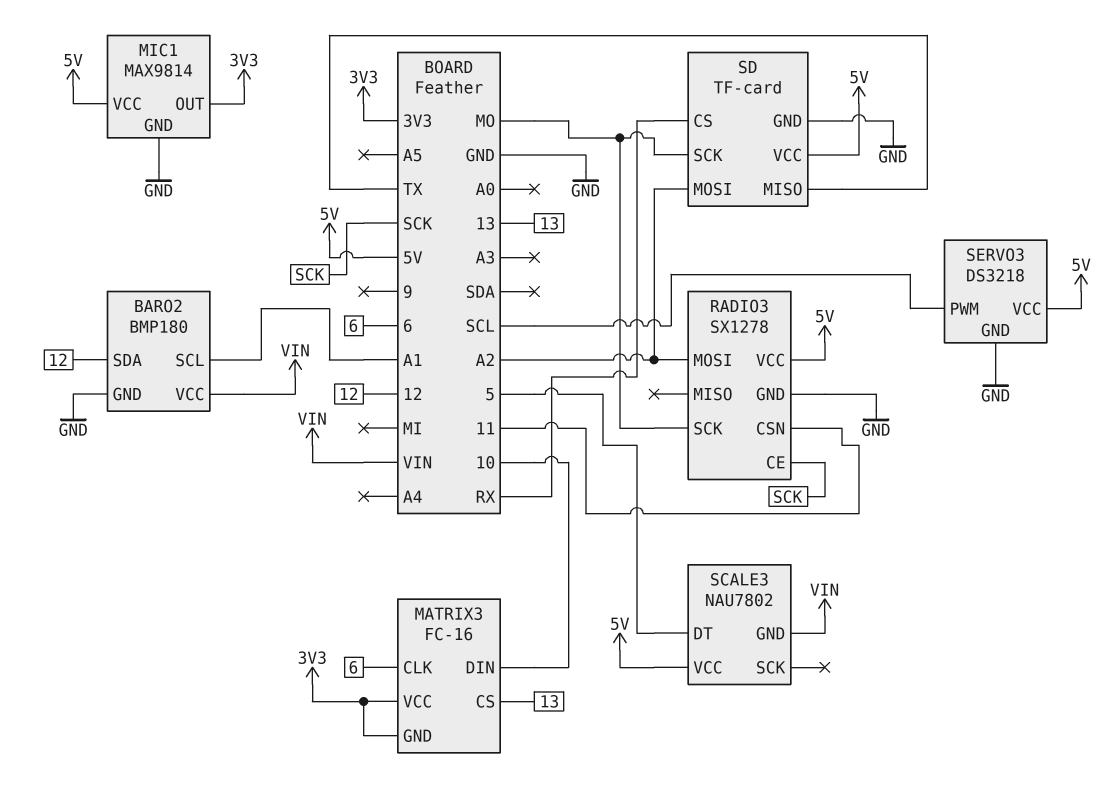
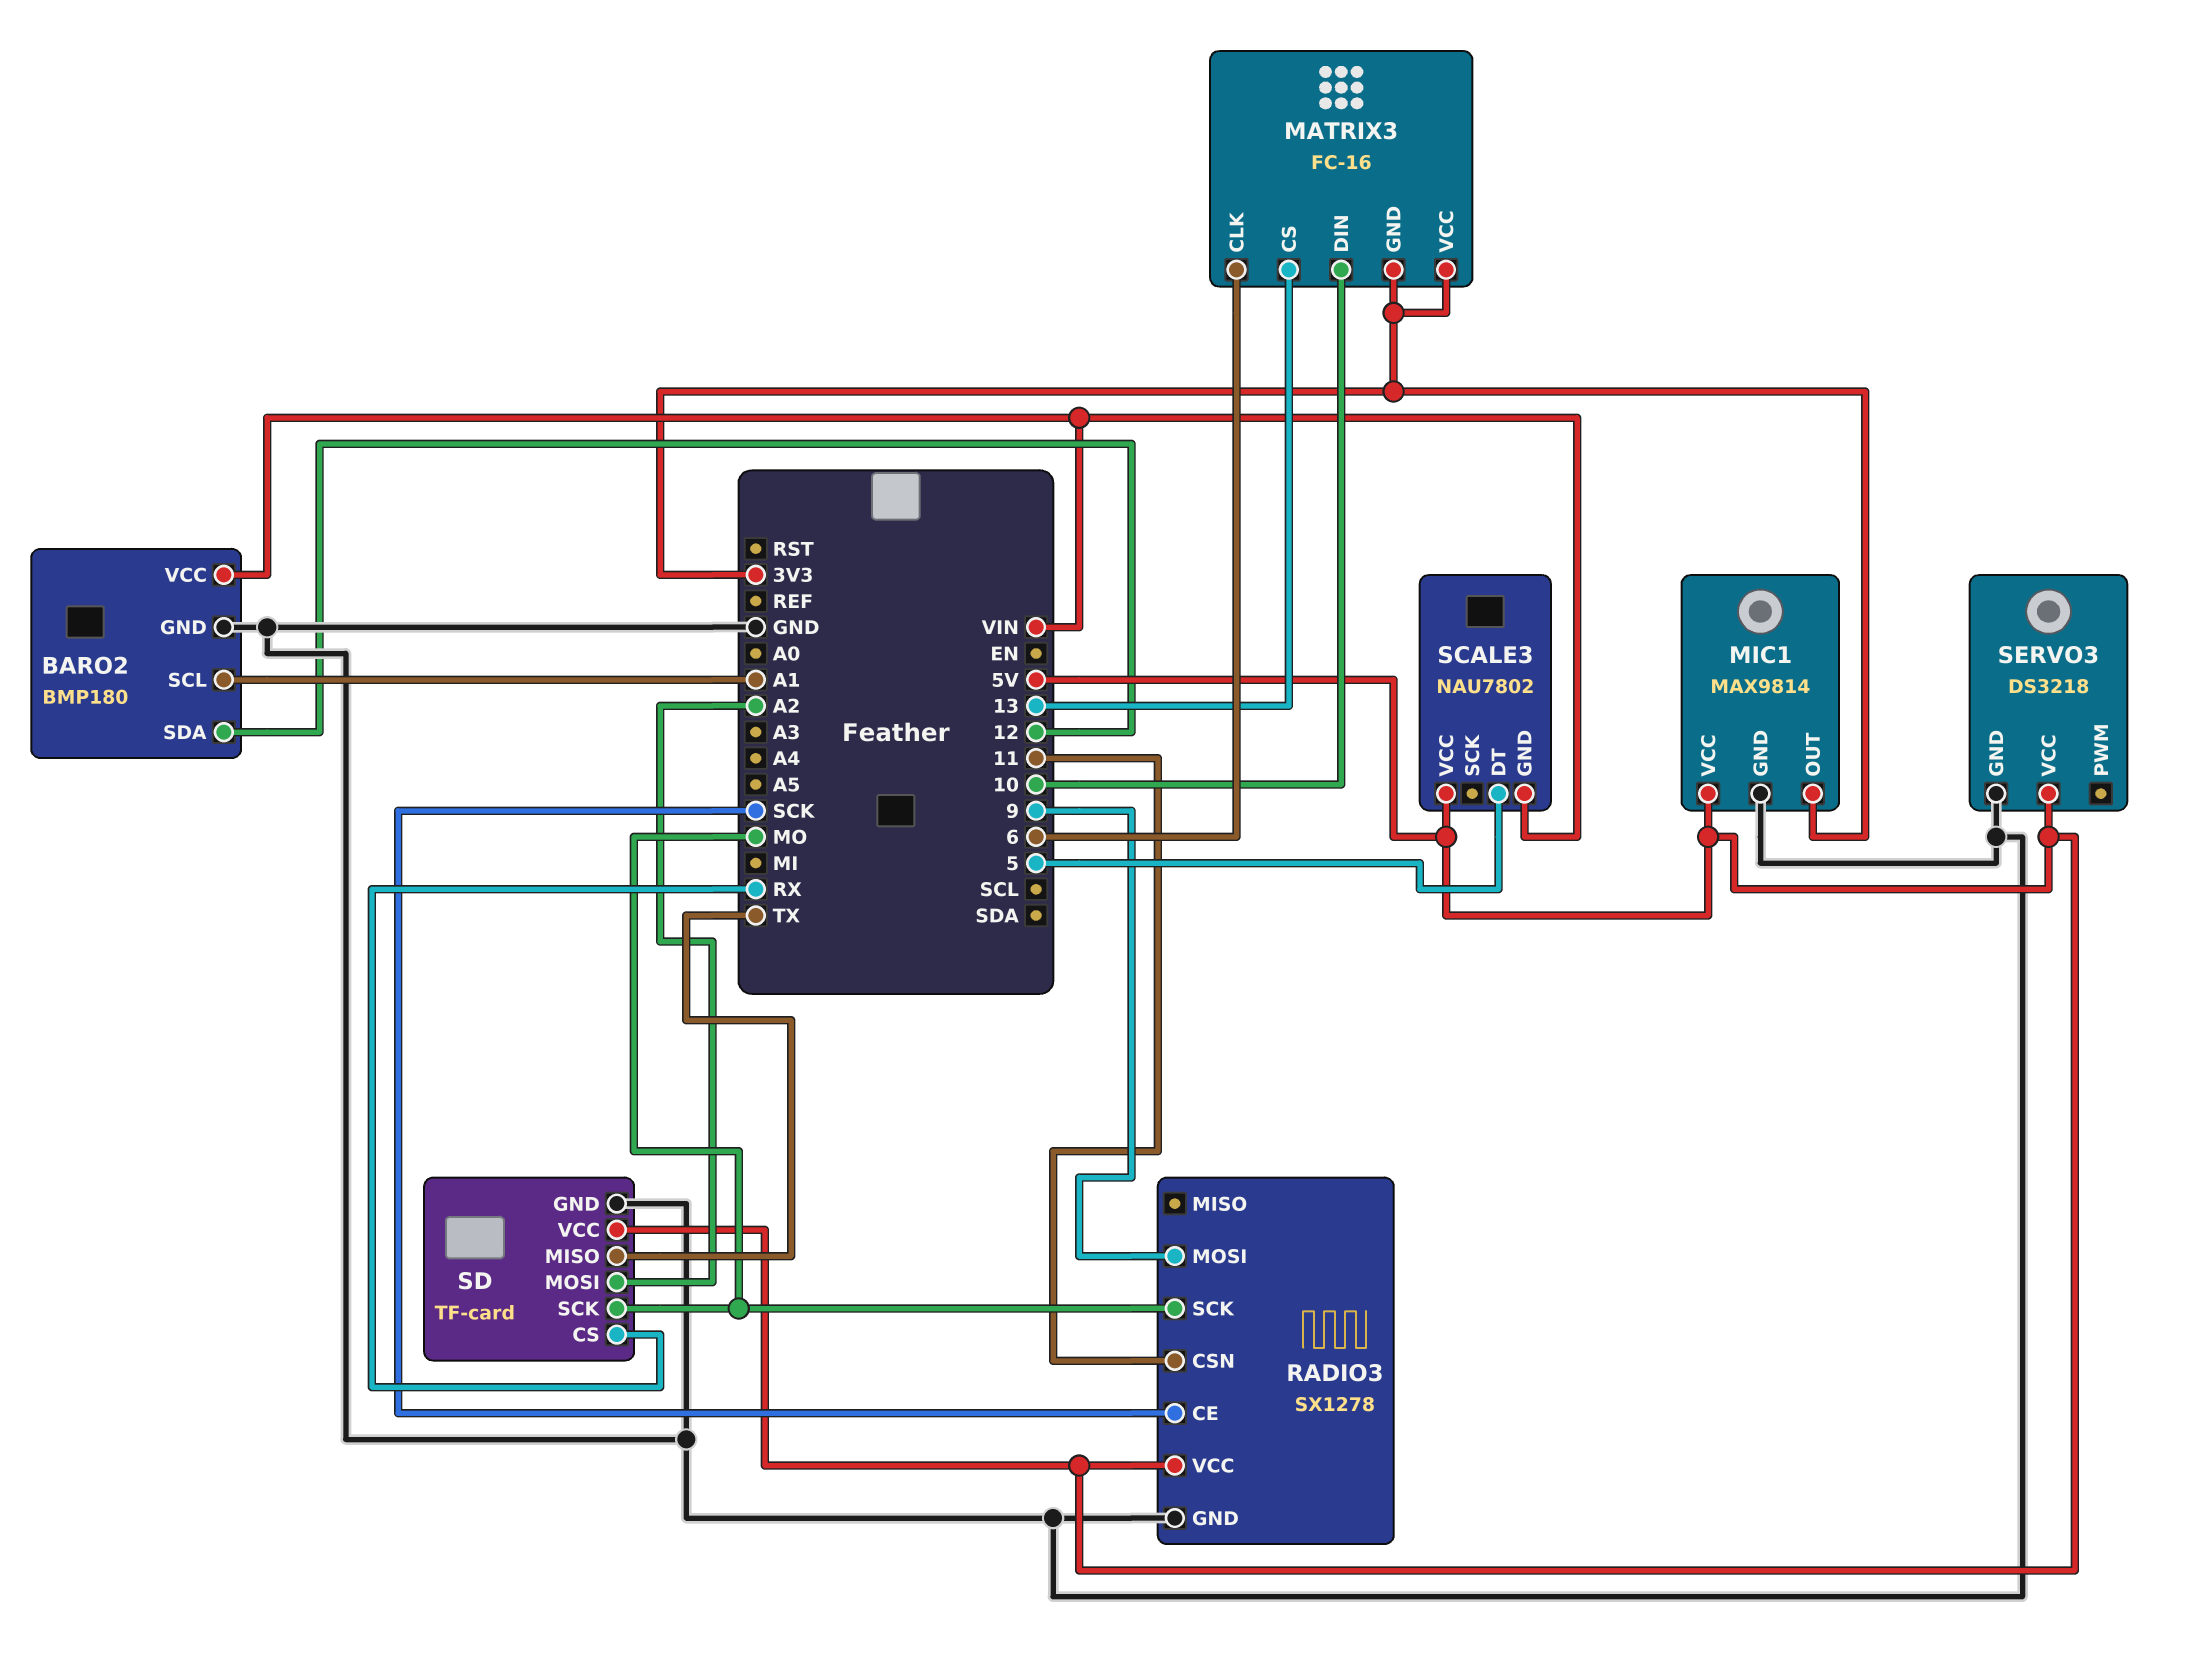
RADIO3 pin MOSI: A2 -> 9
SERVO3 pin PWM: SCL -> none

